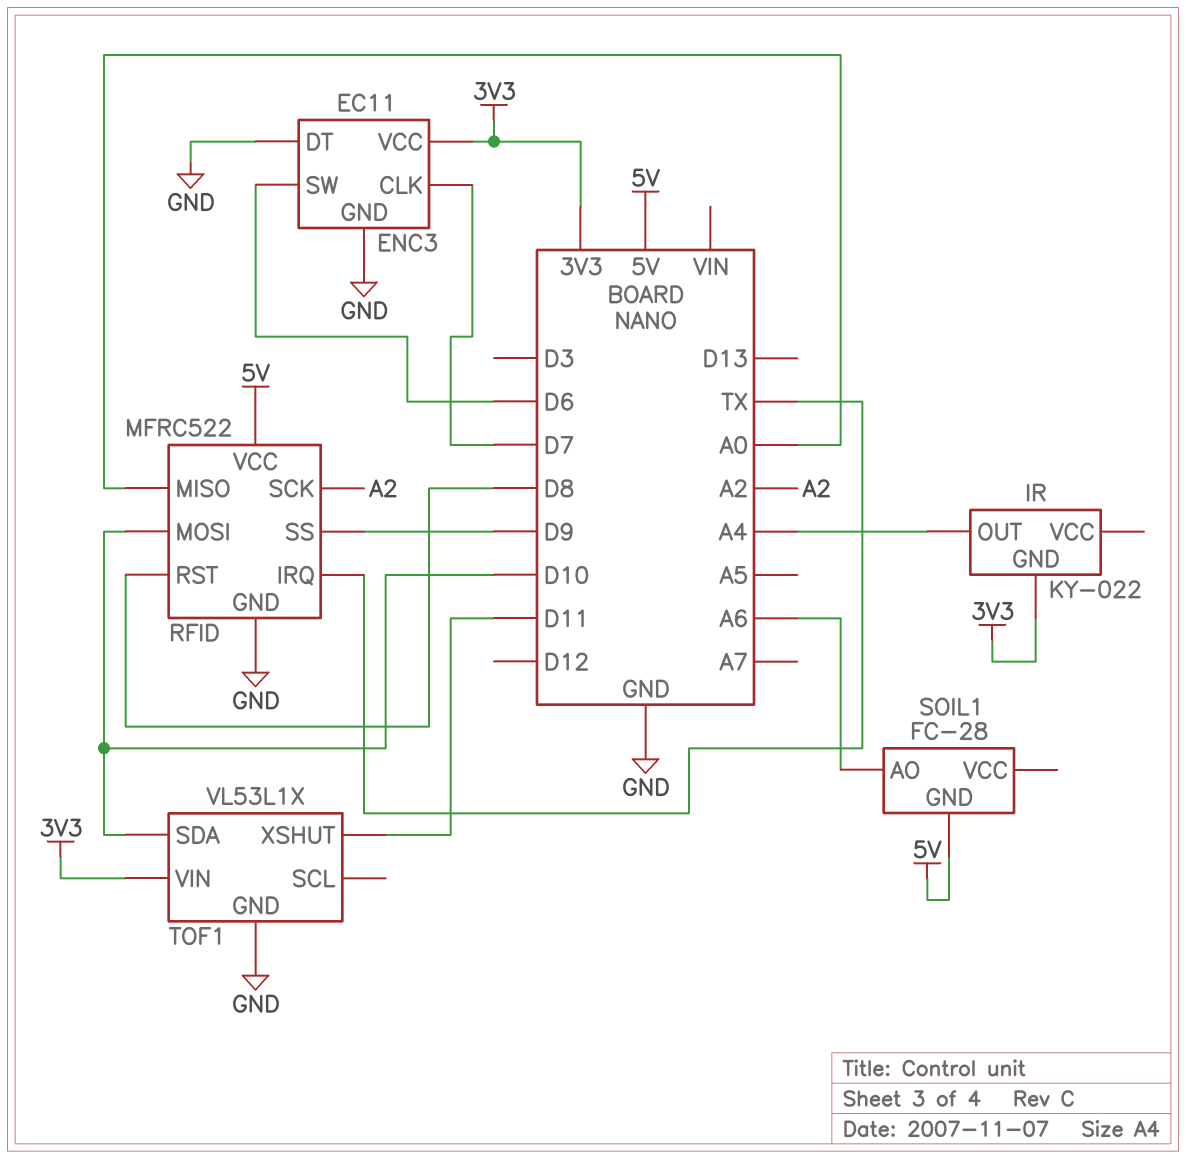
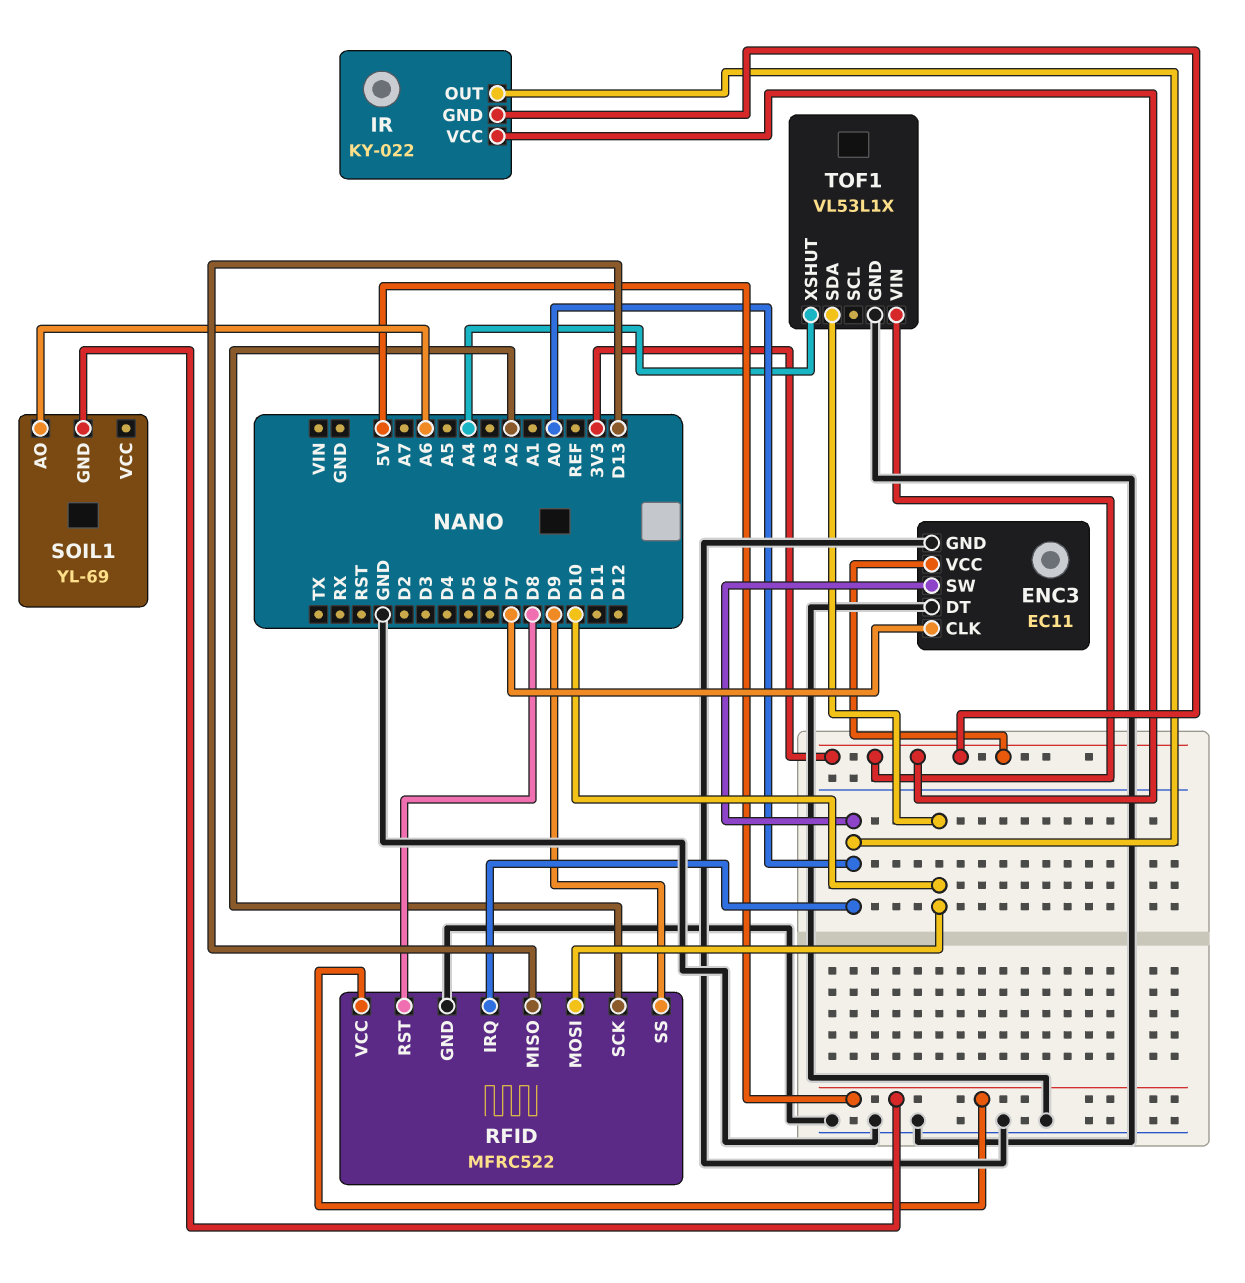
ENC3 pin SW: D6 -> A0
IR pin OUT: A4 -> A0
IR pin VCC: none -> 3V3
RFID pin IRQ: TX -> A0
RFID pin MISO: A0 -> D13
SOIL1: FC-28 -> YL-69
TOF1 pin XSHUT: D11 -> A4

